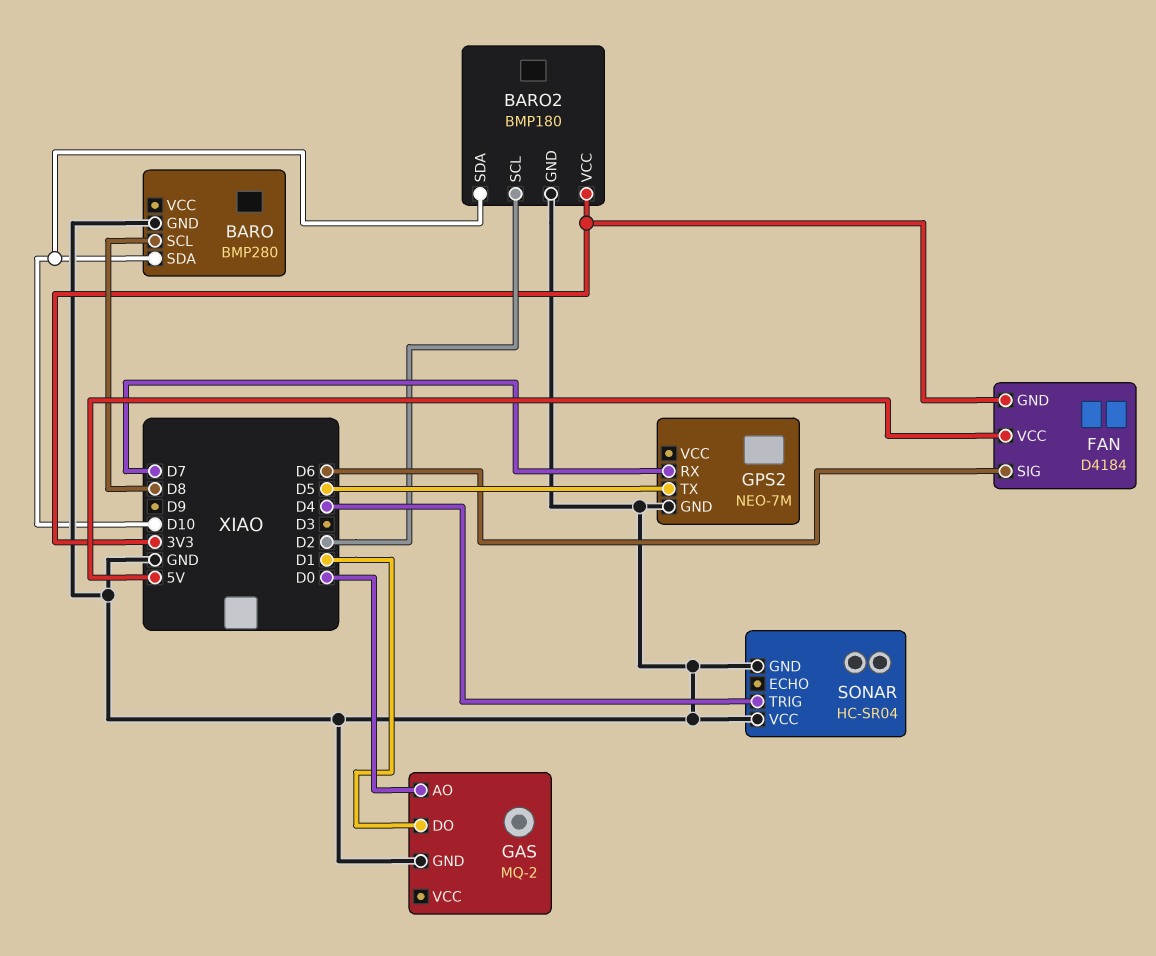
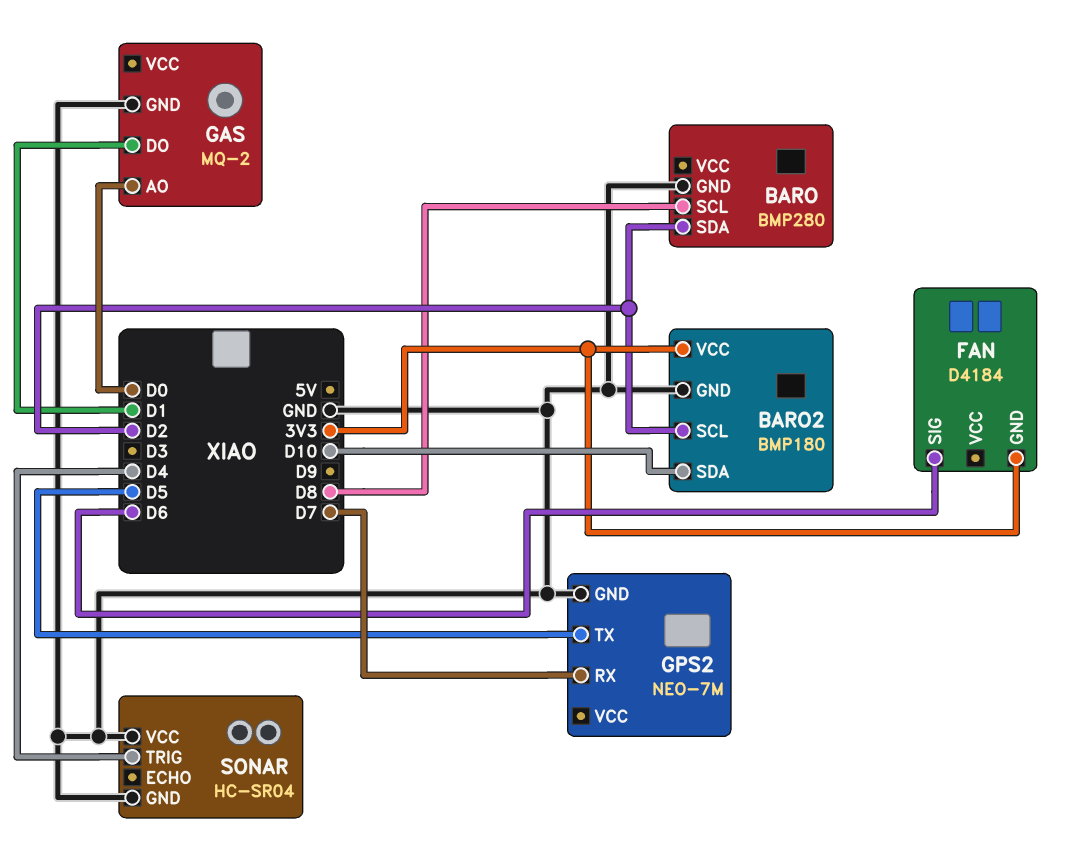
BARO pin SDA: D10 -> D2
FAN pin VCC: 5V -> none

